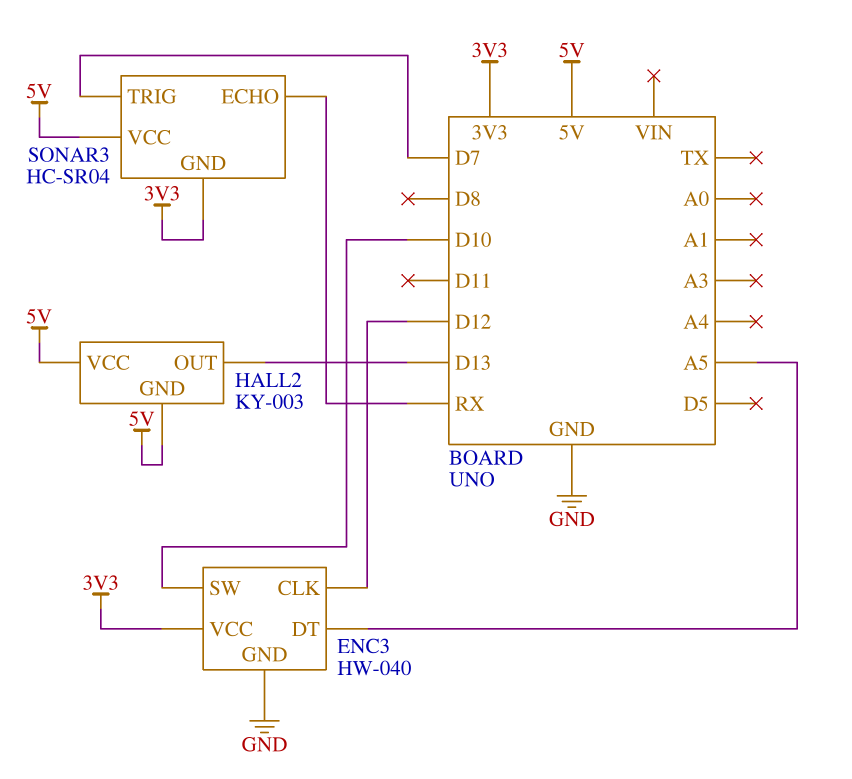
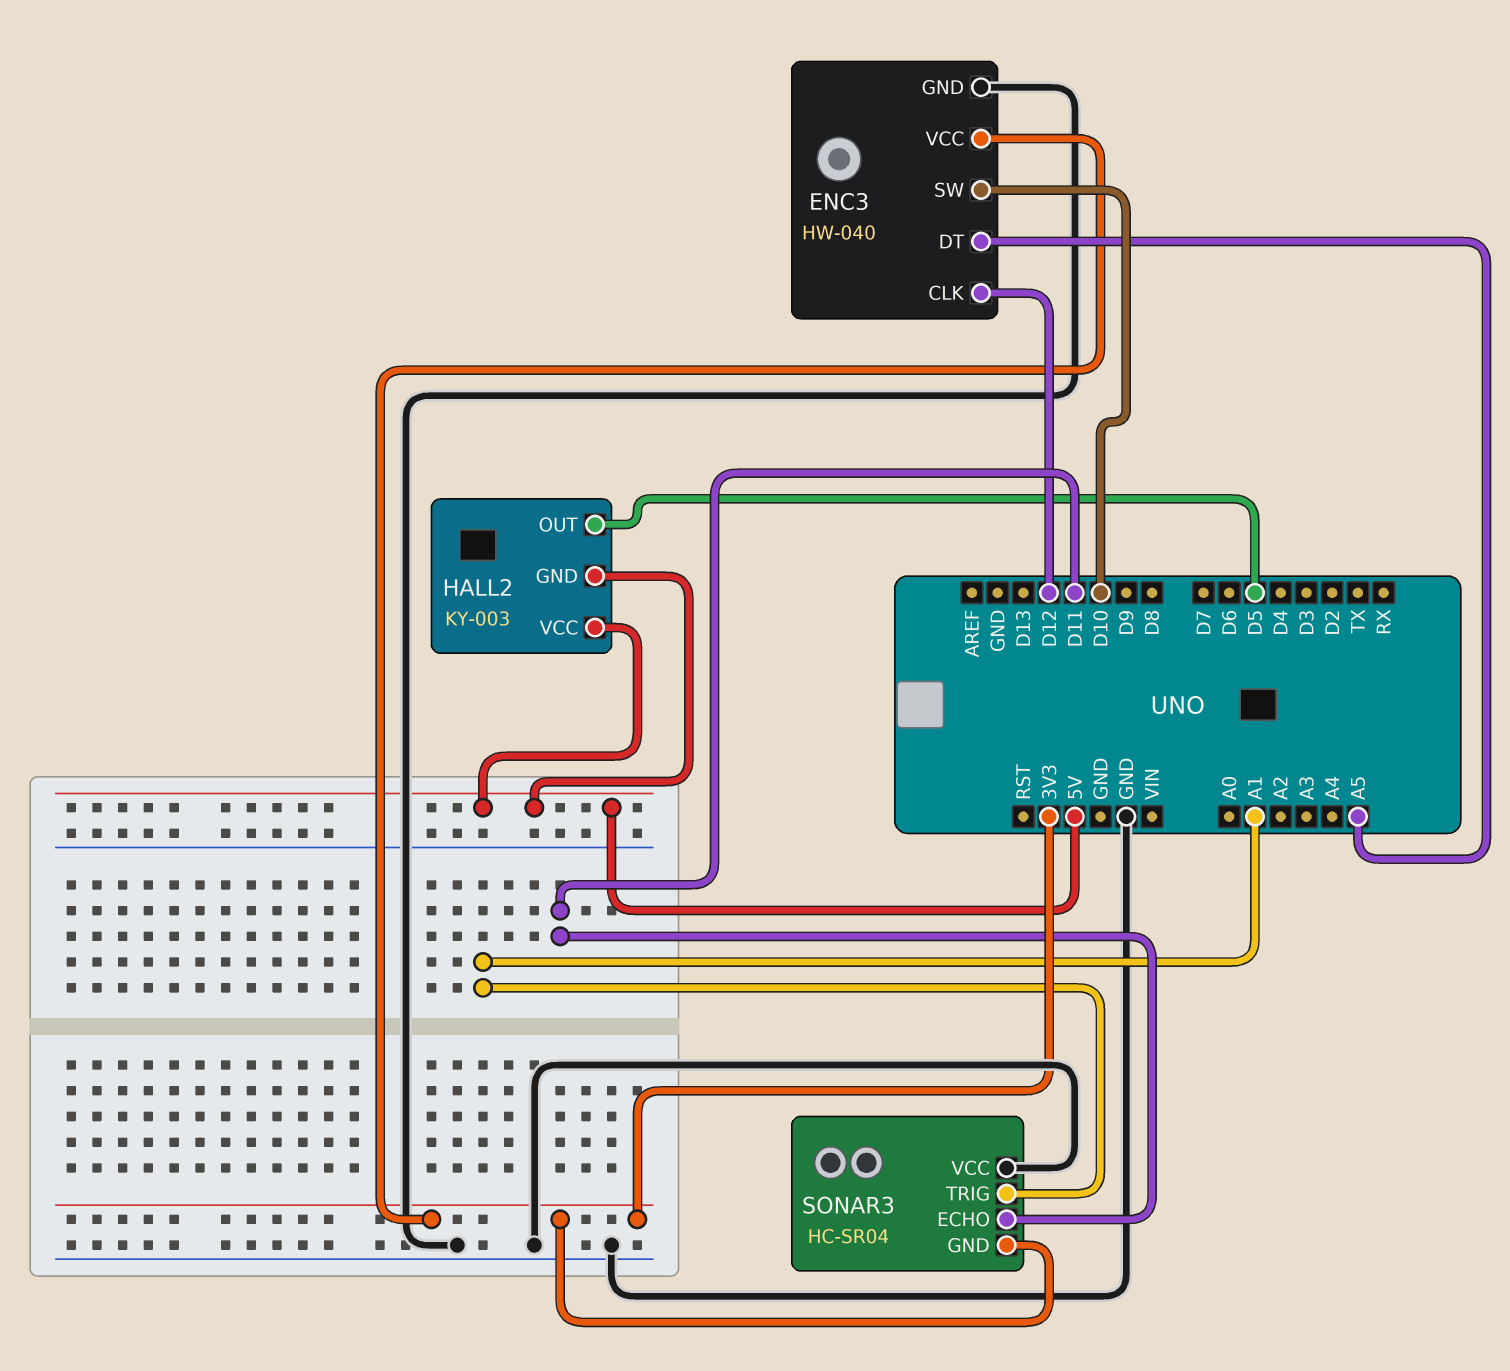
HALL2 pin OUT: D13 -> D5
SONAR3 pin ECHO: RX -> D11
SONAR3 pin TRIG: D7 -> A1
SONAR3 pin VCC: 5V -> GND

